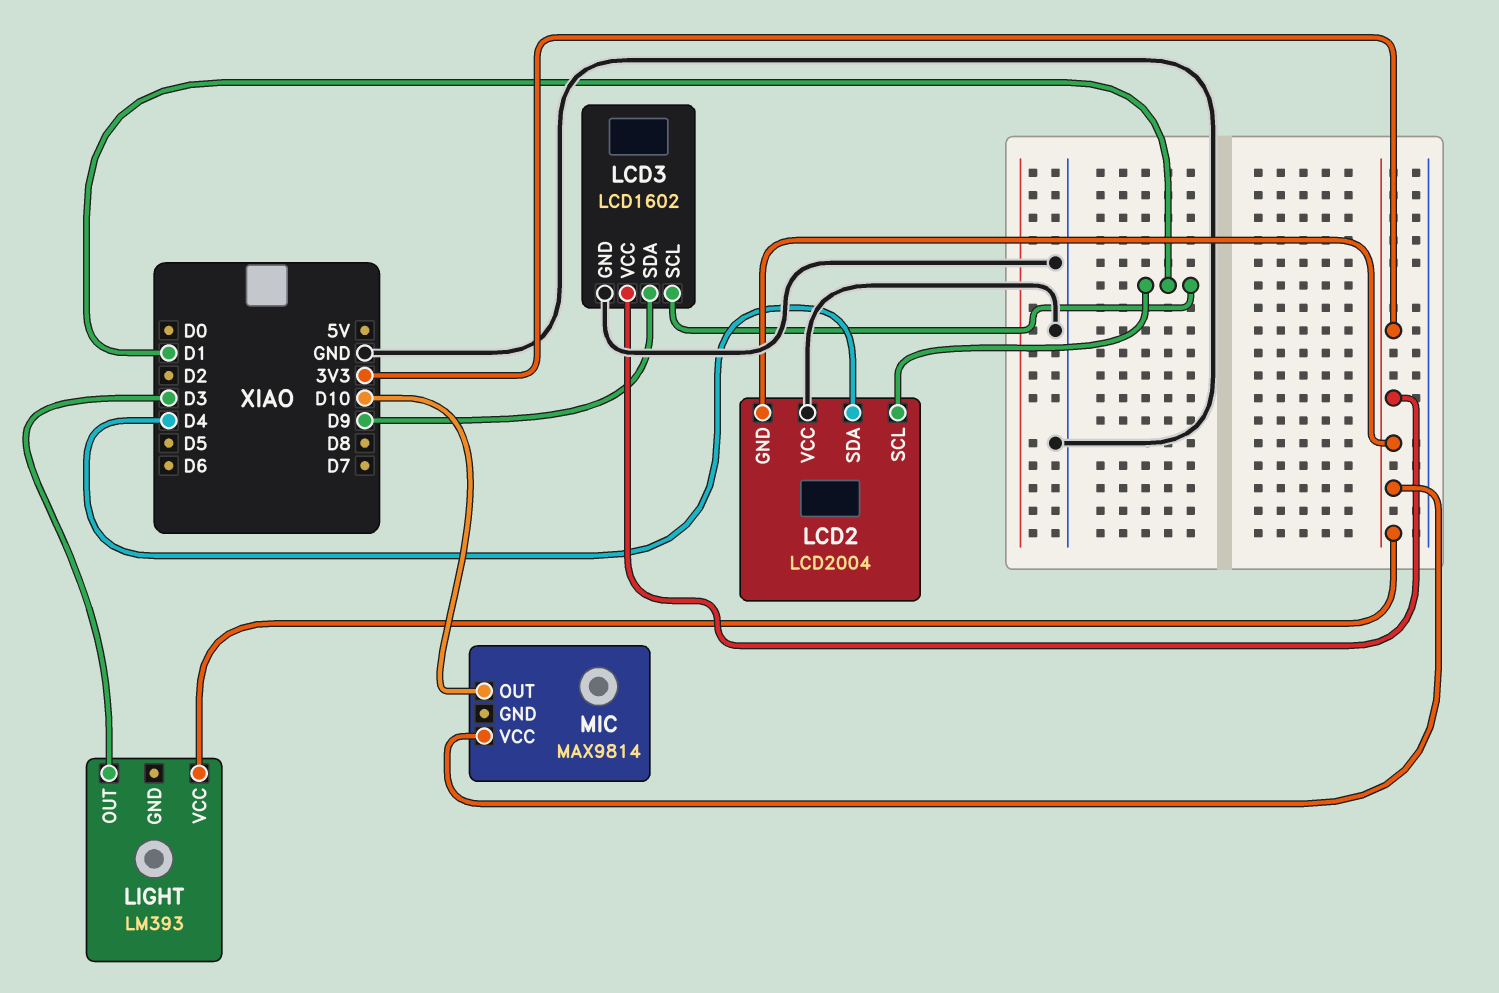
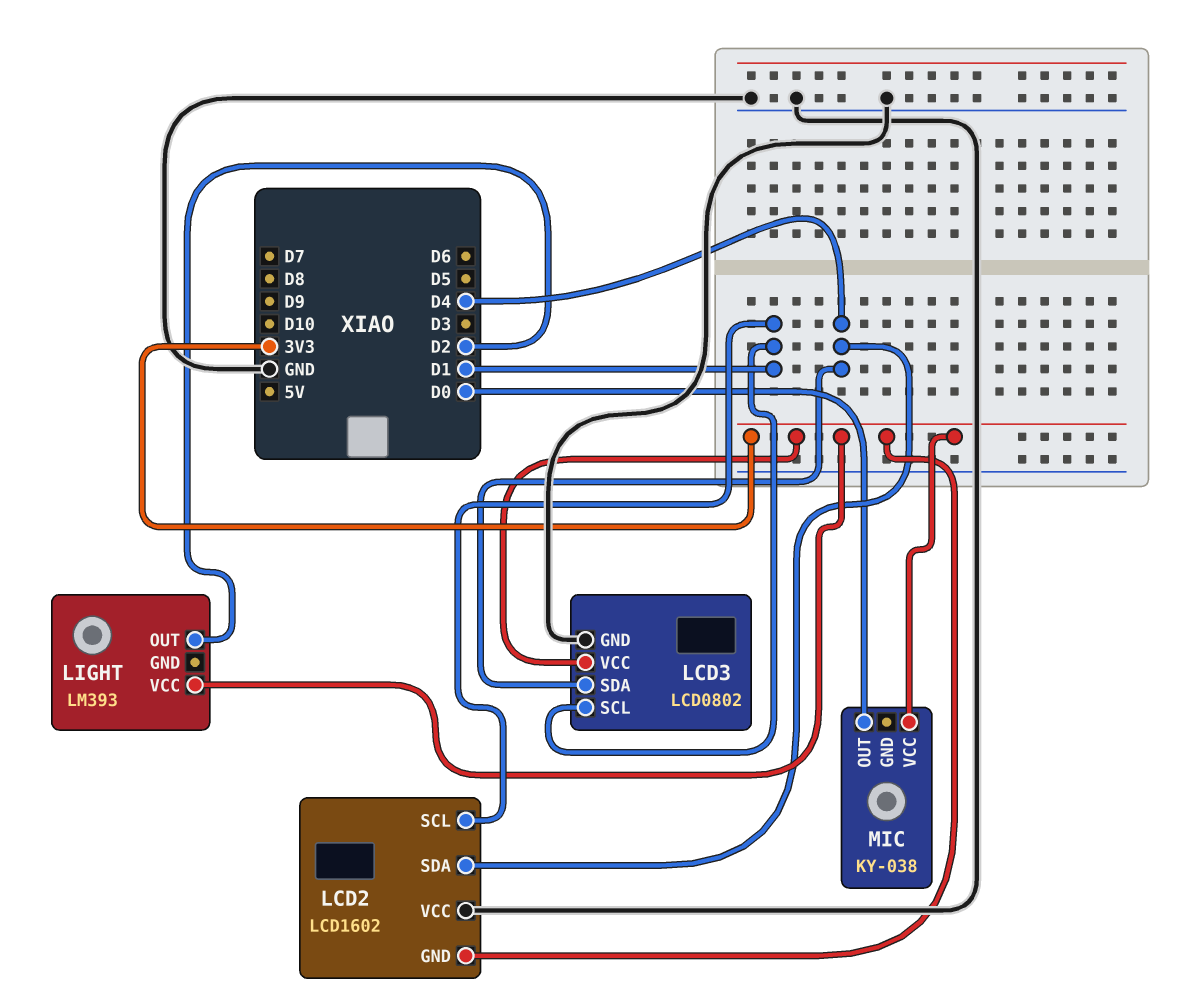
LCD2: LCD2004 -> LCD1602
LCD3: LCD1602 -> LCD0802
LCD3 pin SDA: D9 -> D4
LIGHT pin OUT: D3 -> D2
MIC: MAX9814 -> KY-038
MIC pin OUT: D10 -> D0

